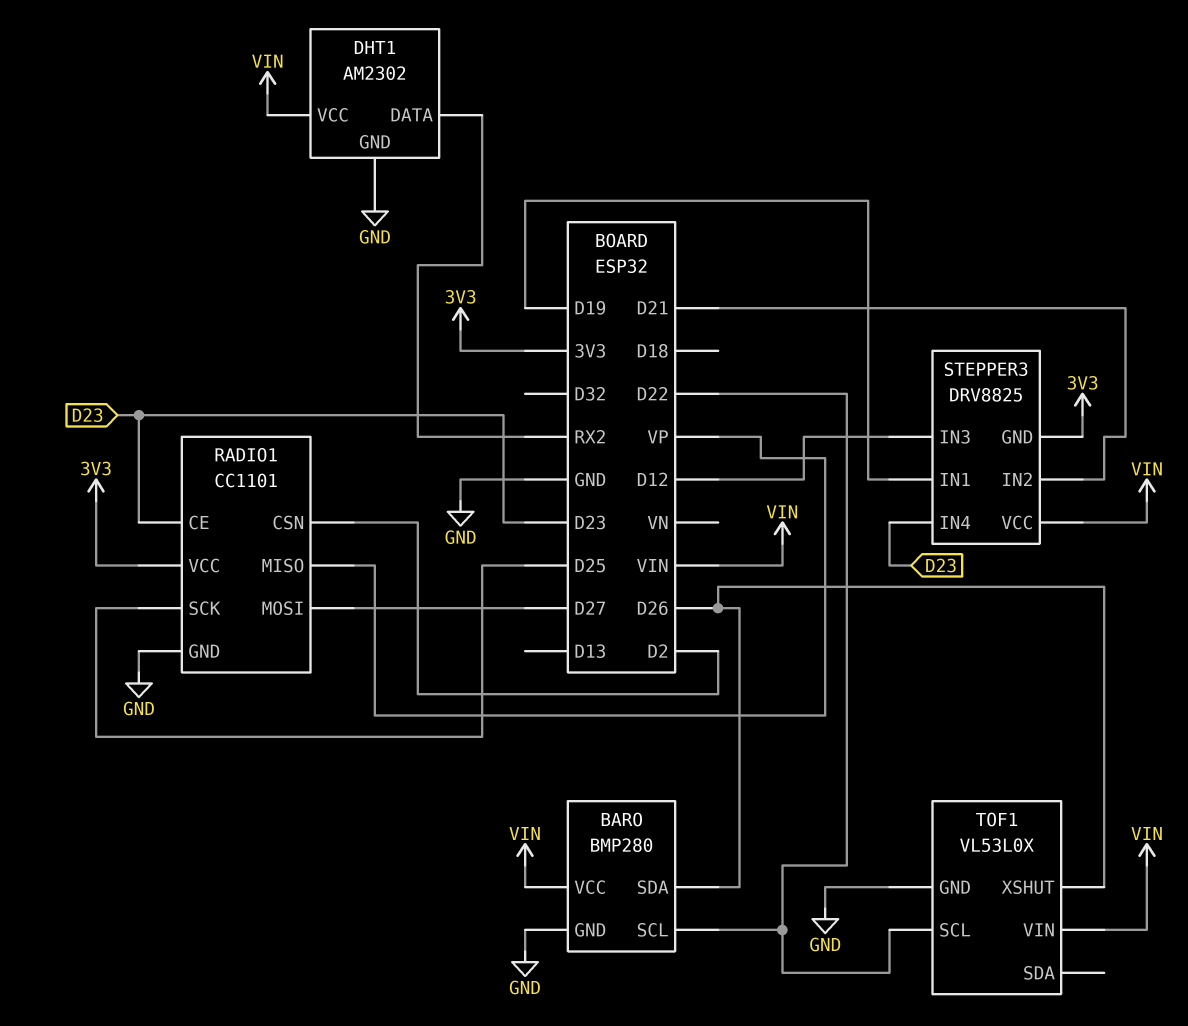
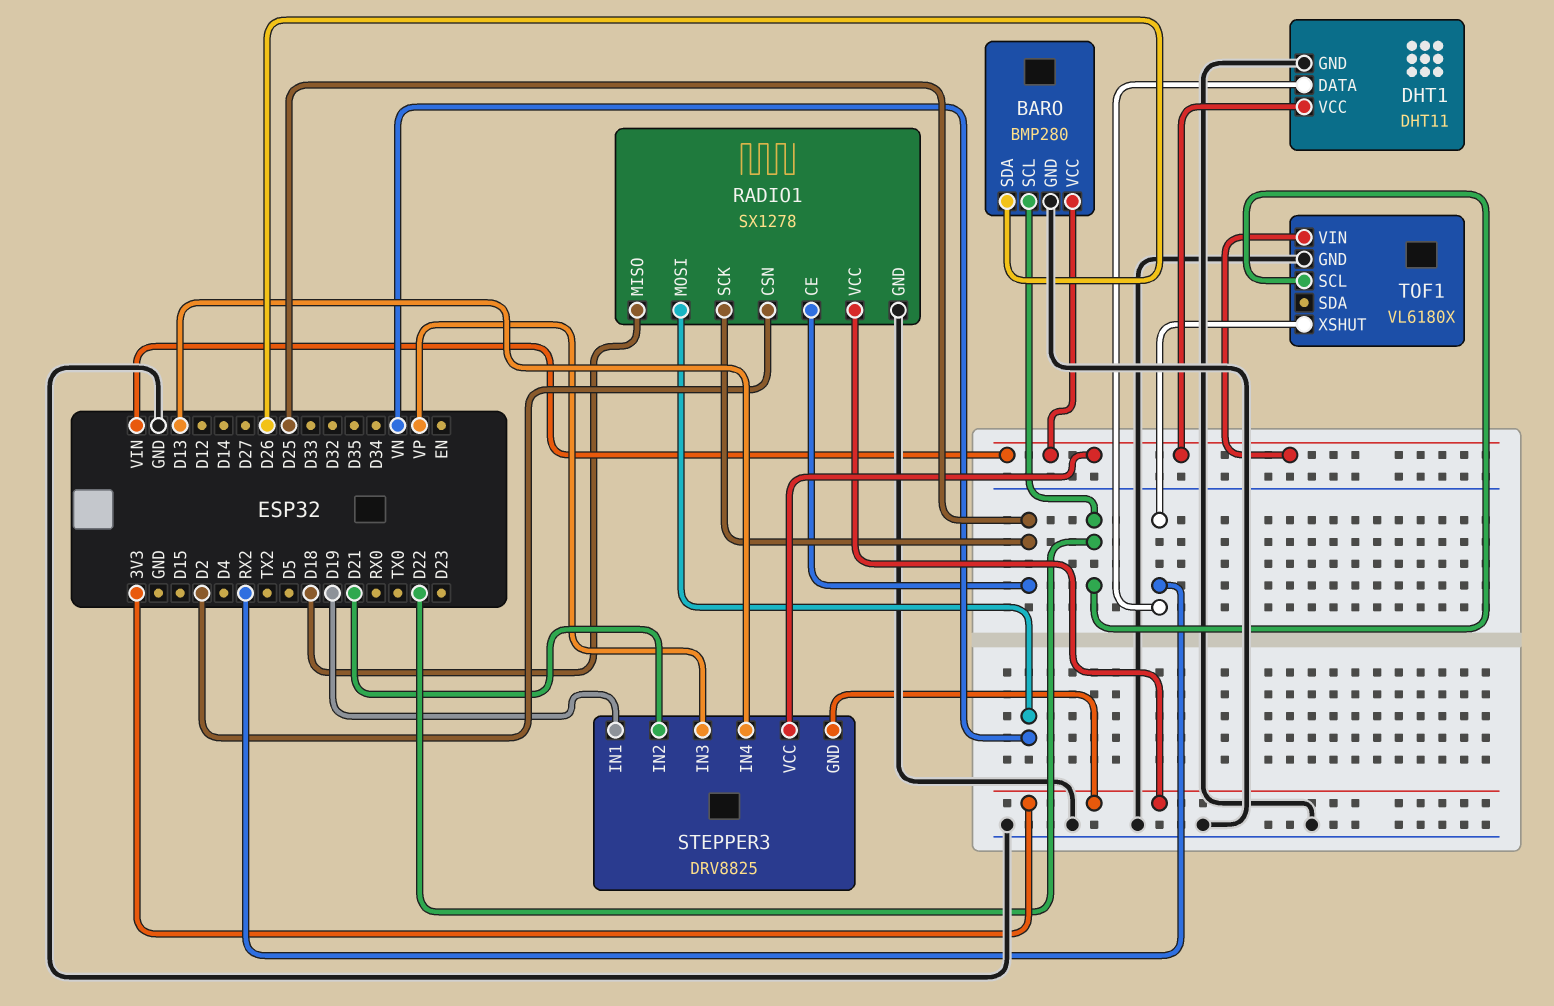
DHT1: AM2302 -> DHT11
RADIO1: CC1101 -> SX1278
RADIO1 pin CE: D23 -> D25
RADIO1 pin MISO: VP -> D18
RADIO1 pin MOSI: D27 -> VN
STEPPER3 pin IN3: D12 -> VP
STEPPER3 pin IN4: D23 -> D13
TOF1: VL53L0X -> VL6180X
TOF1 pin XSHUT: D26 -> RX2

